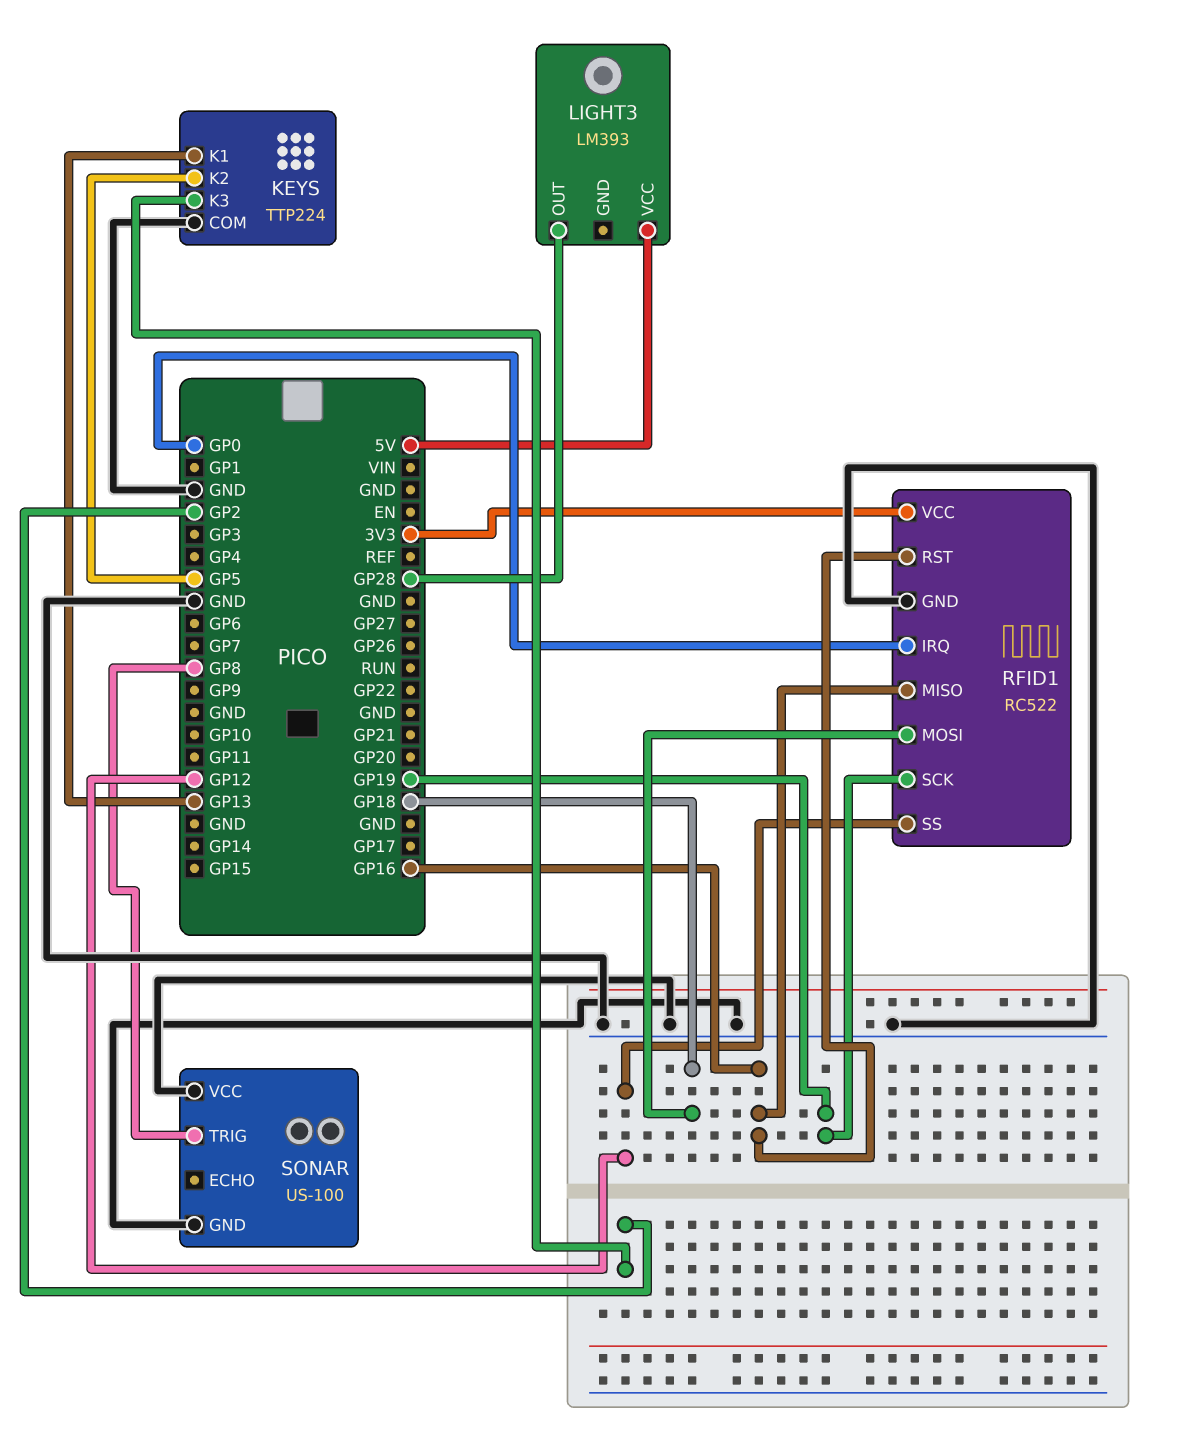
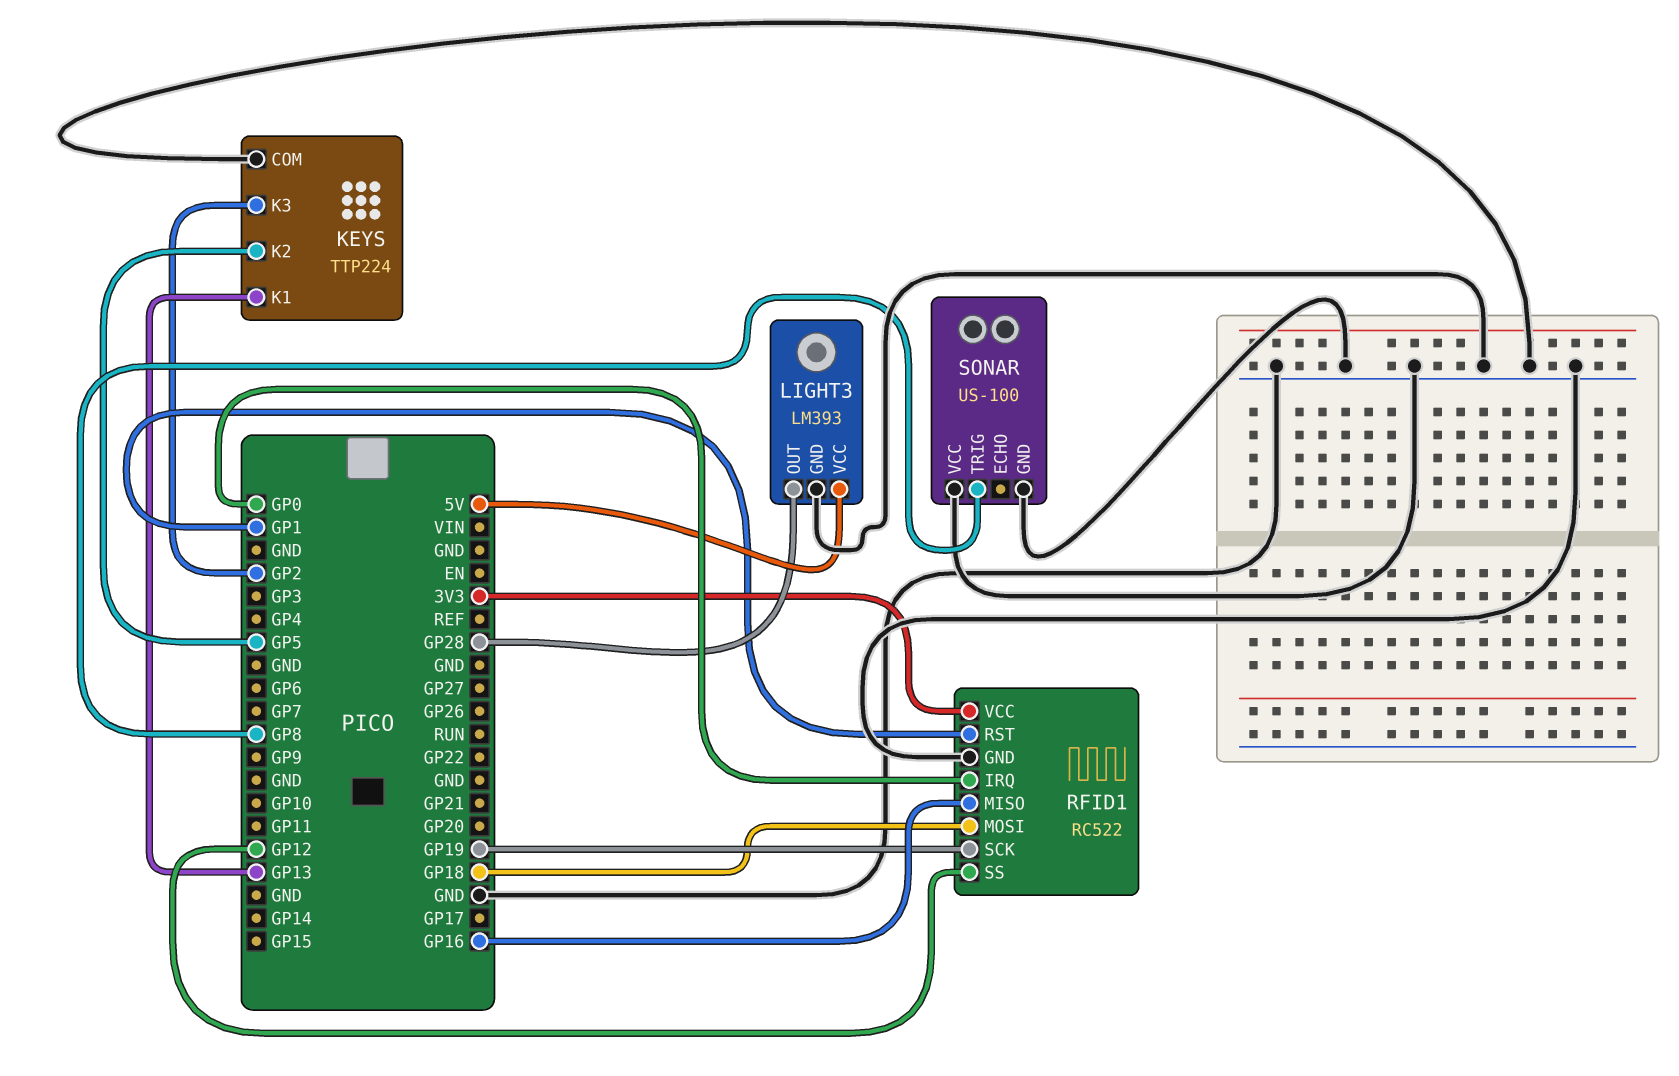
LIGHT3 pin GND: none -> GND
RFID1 pin RST: GP16 -> GP1

